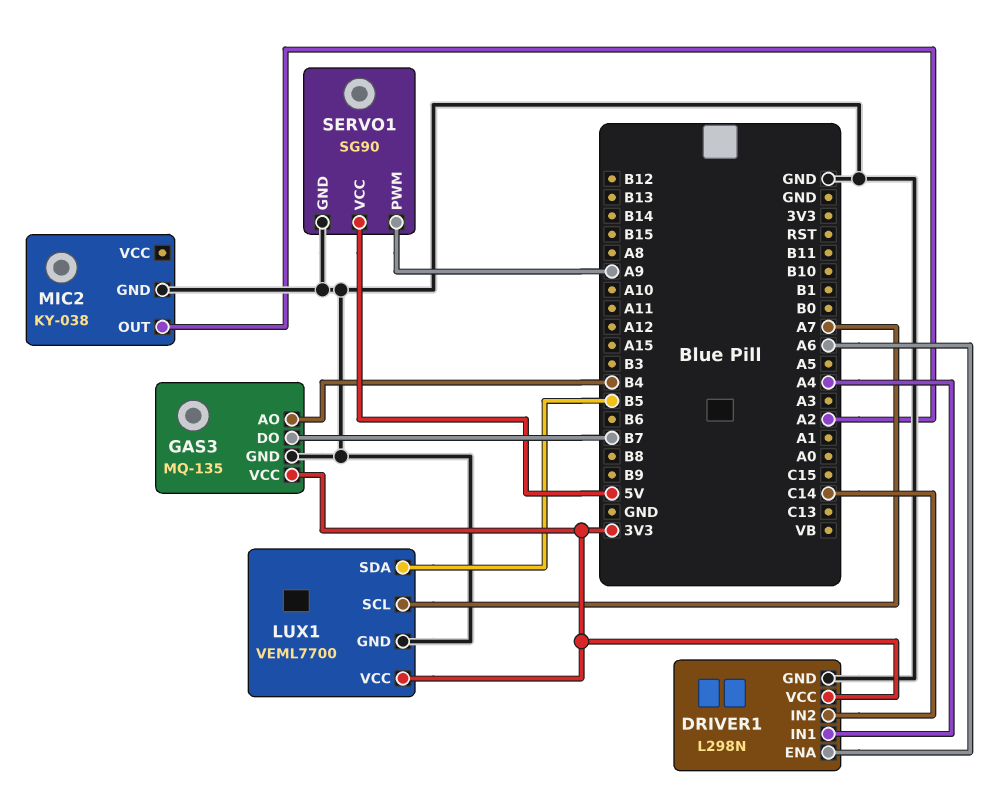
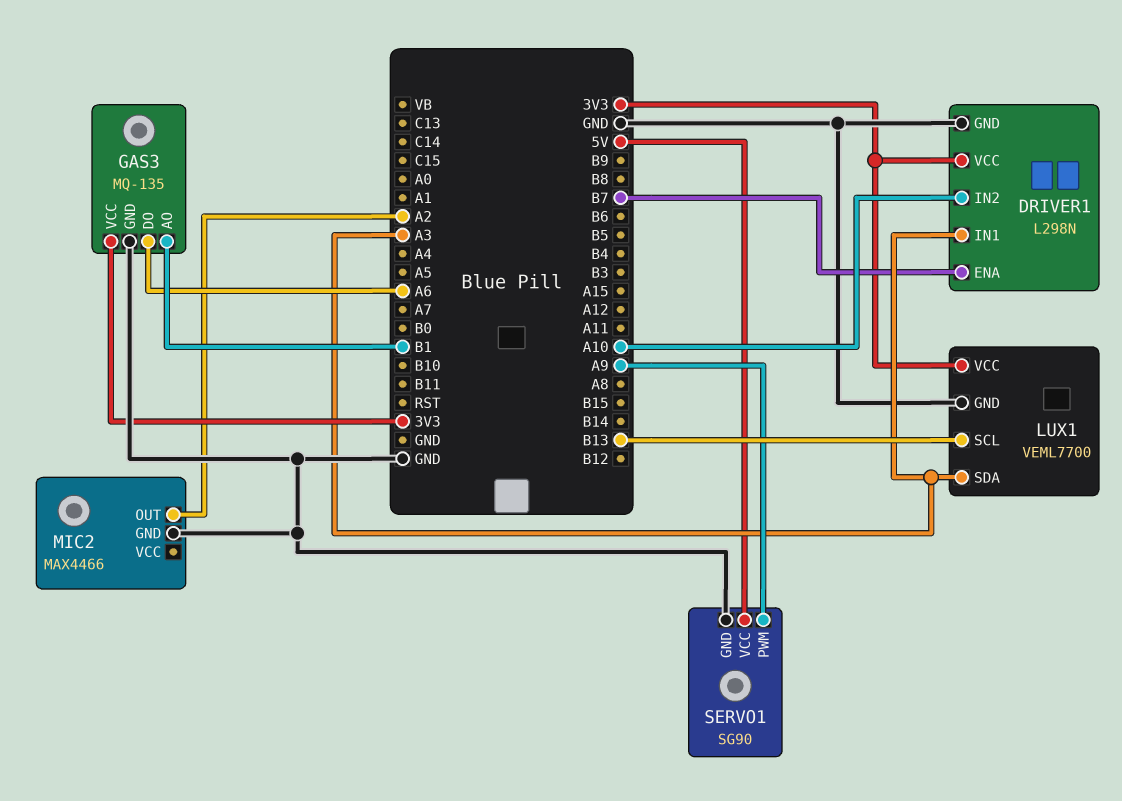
DRIVER1 pin ENA: A6 -> B7
DRIVER1 pin IN1: A4 -> A3
DRIVER1 pin IN2: C14 -> A10
GAS3 pin AO: B4 -> B1
GAS3 pin DO: B7 -> A6
LUX1 pin SCL: A7 -> B13
LUX1 pin SDA: B5 -> A3
MIC2: KY-038 -> MAX4466

